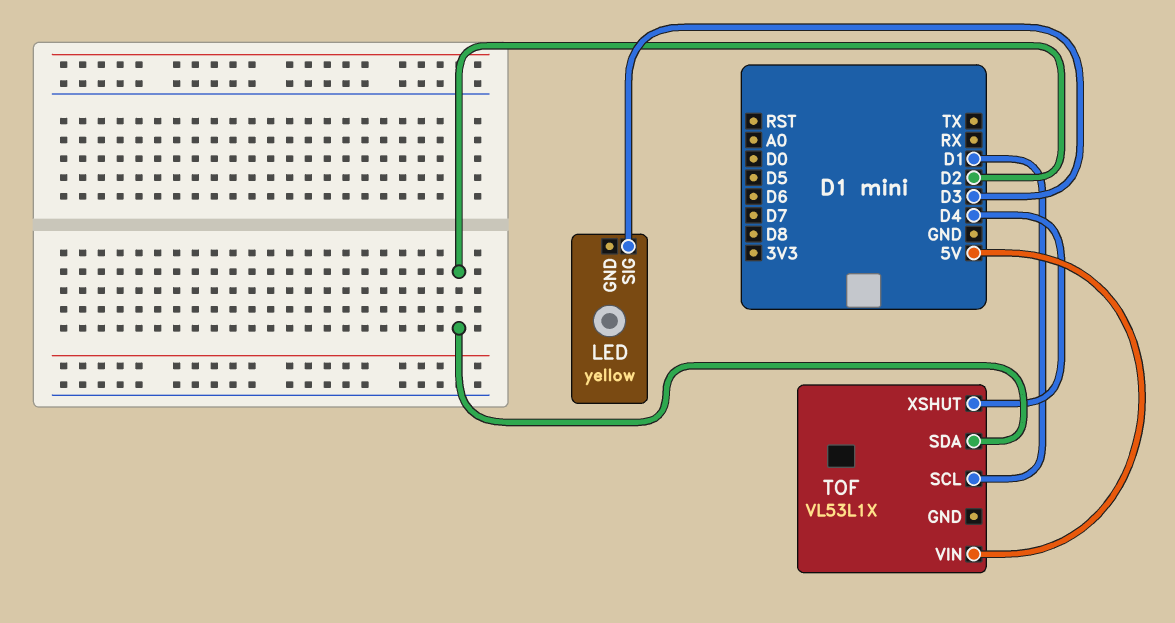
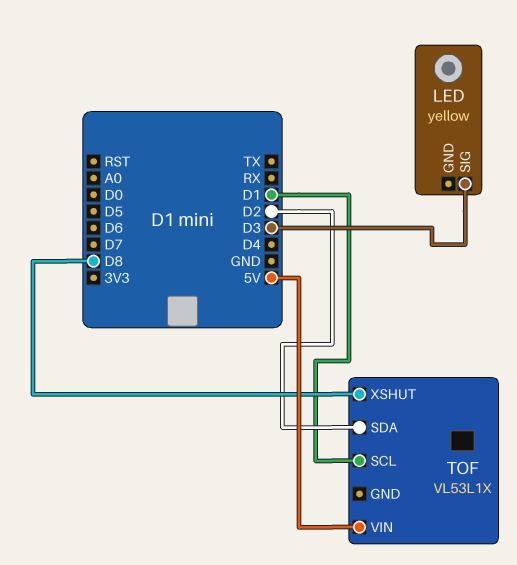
TOF pin XSHUT: D4 -> D8

